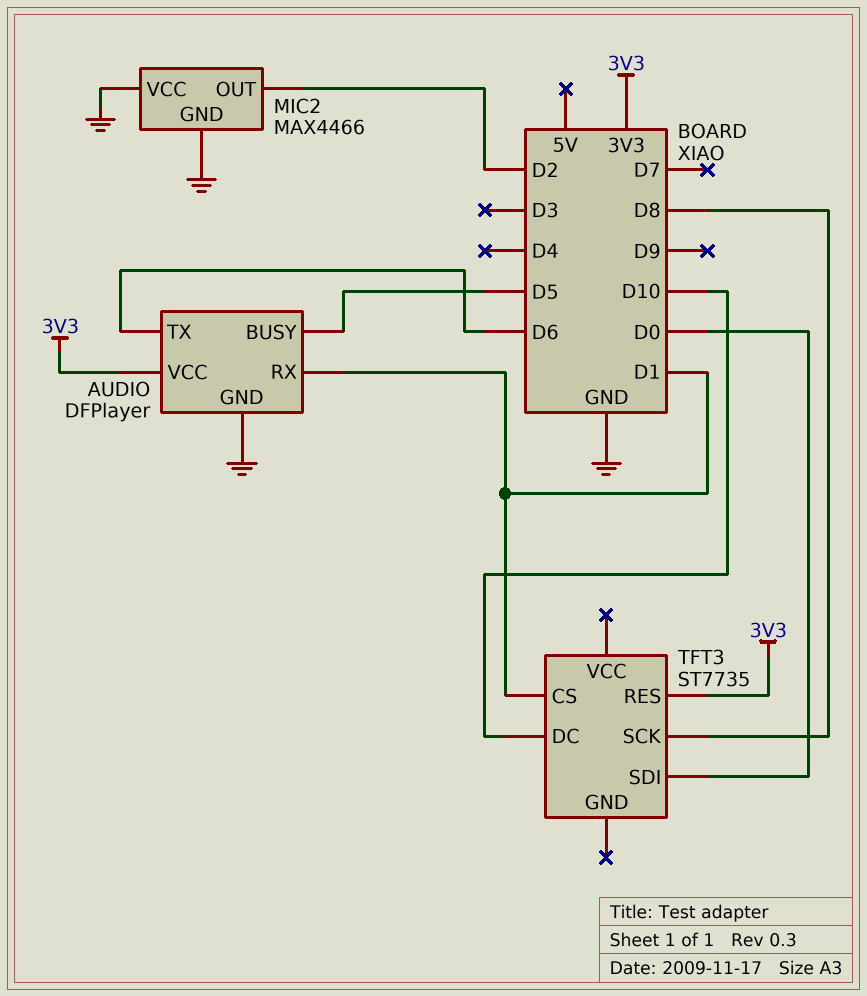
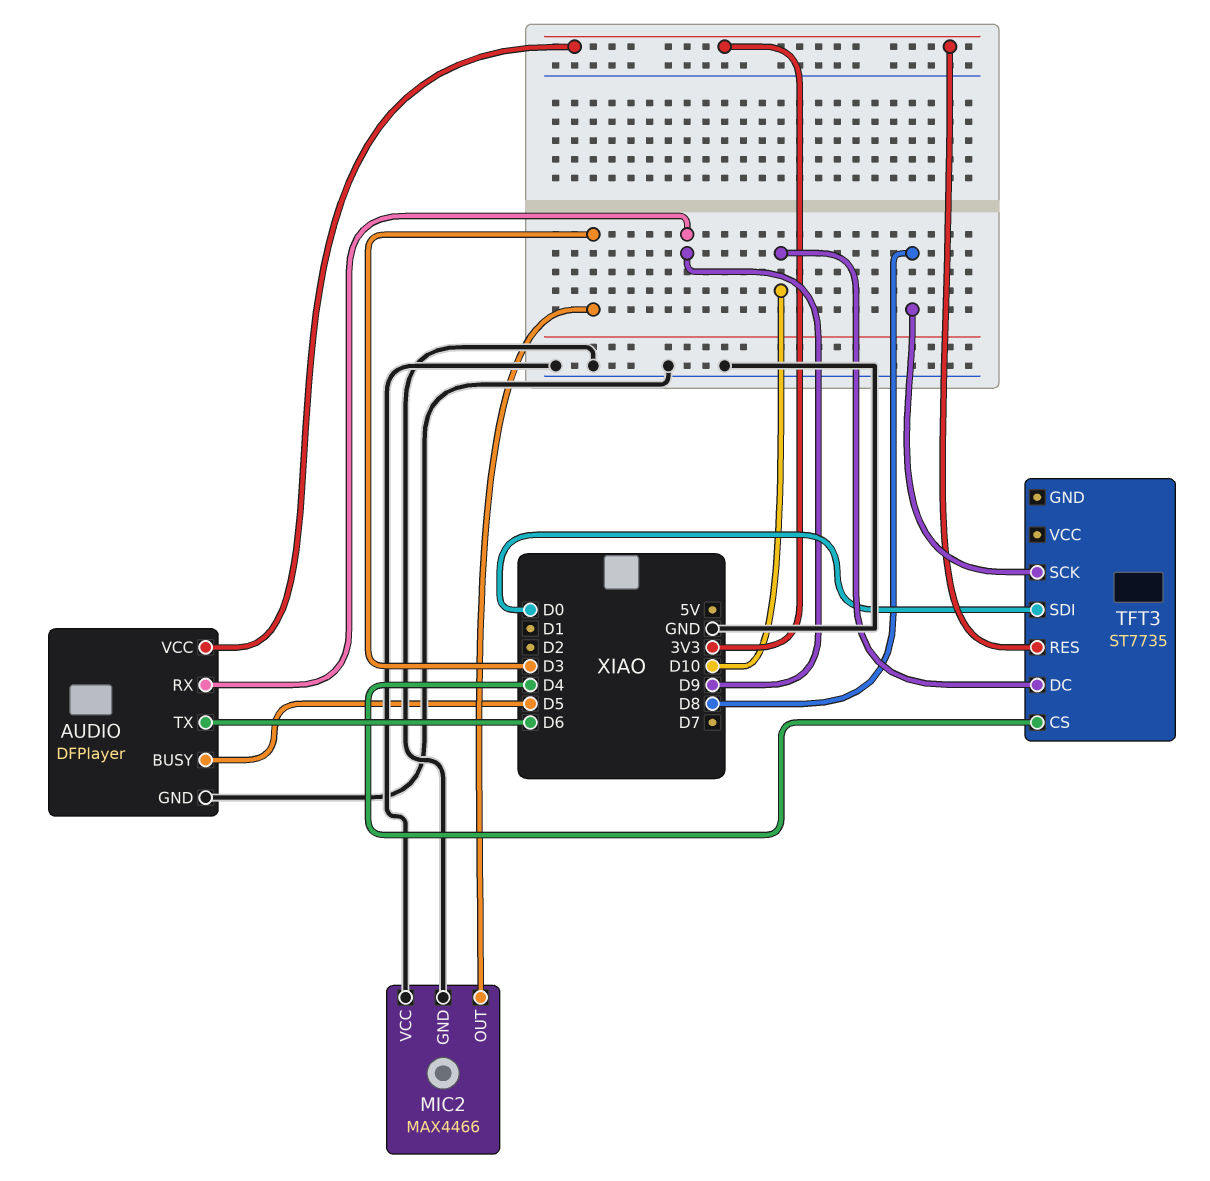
AUDIO pin RX: D1 -> D9
MIC2 pin OUT: D2 -> D3
TFT3 pin CS: D1 -> D4

